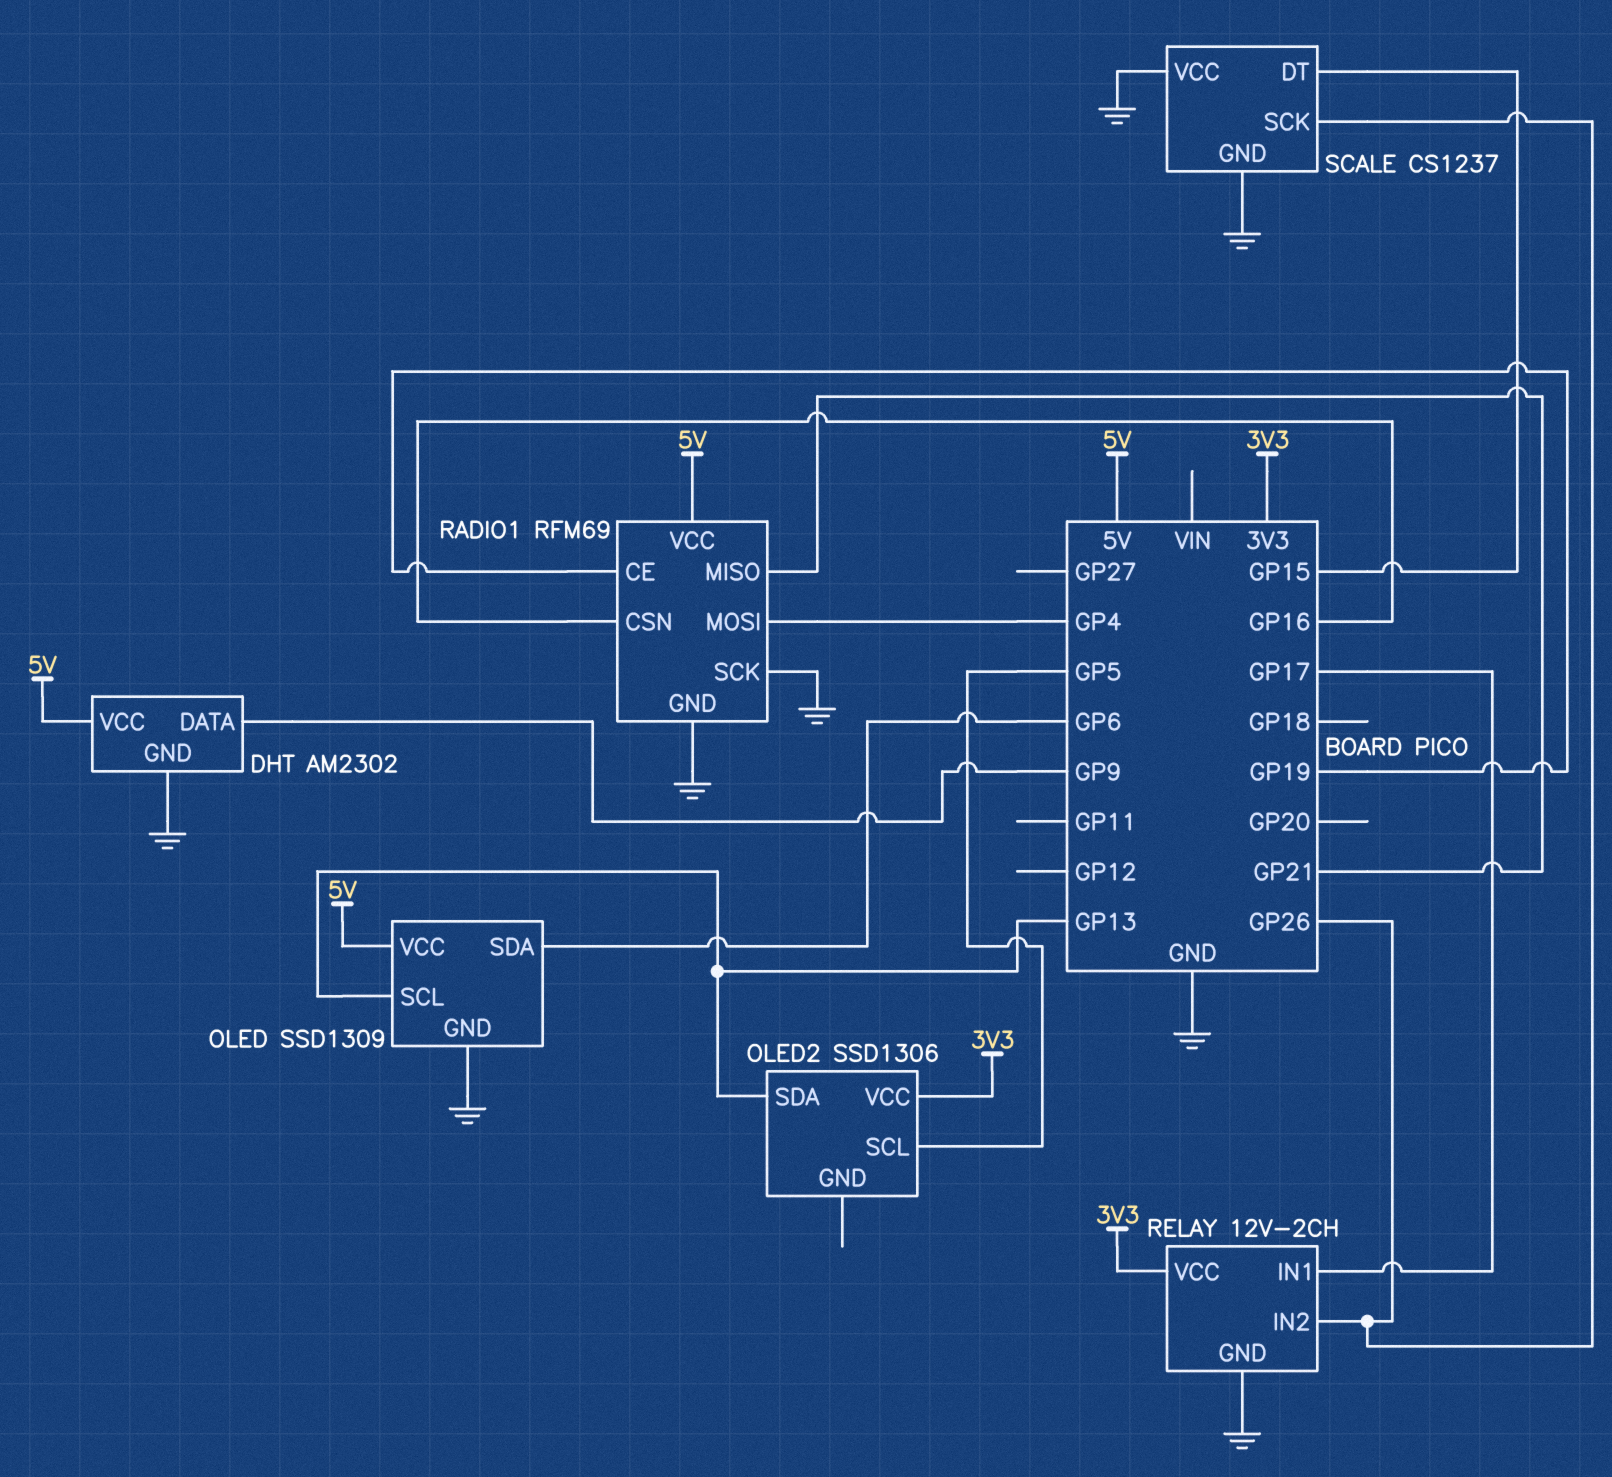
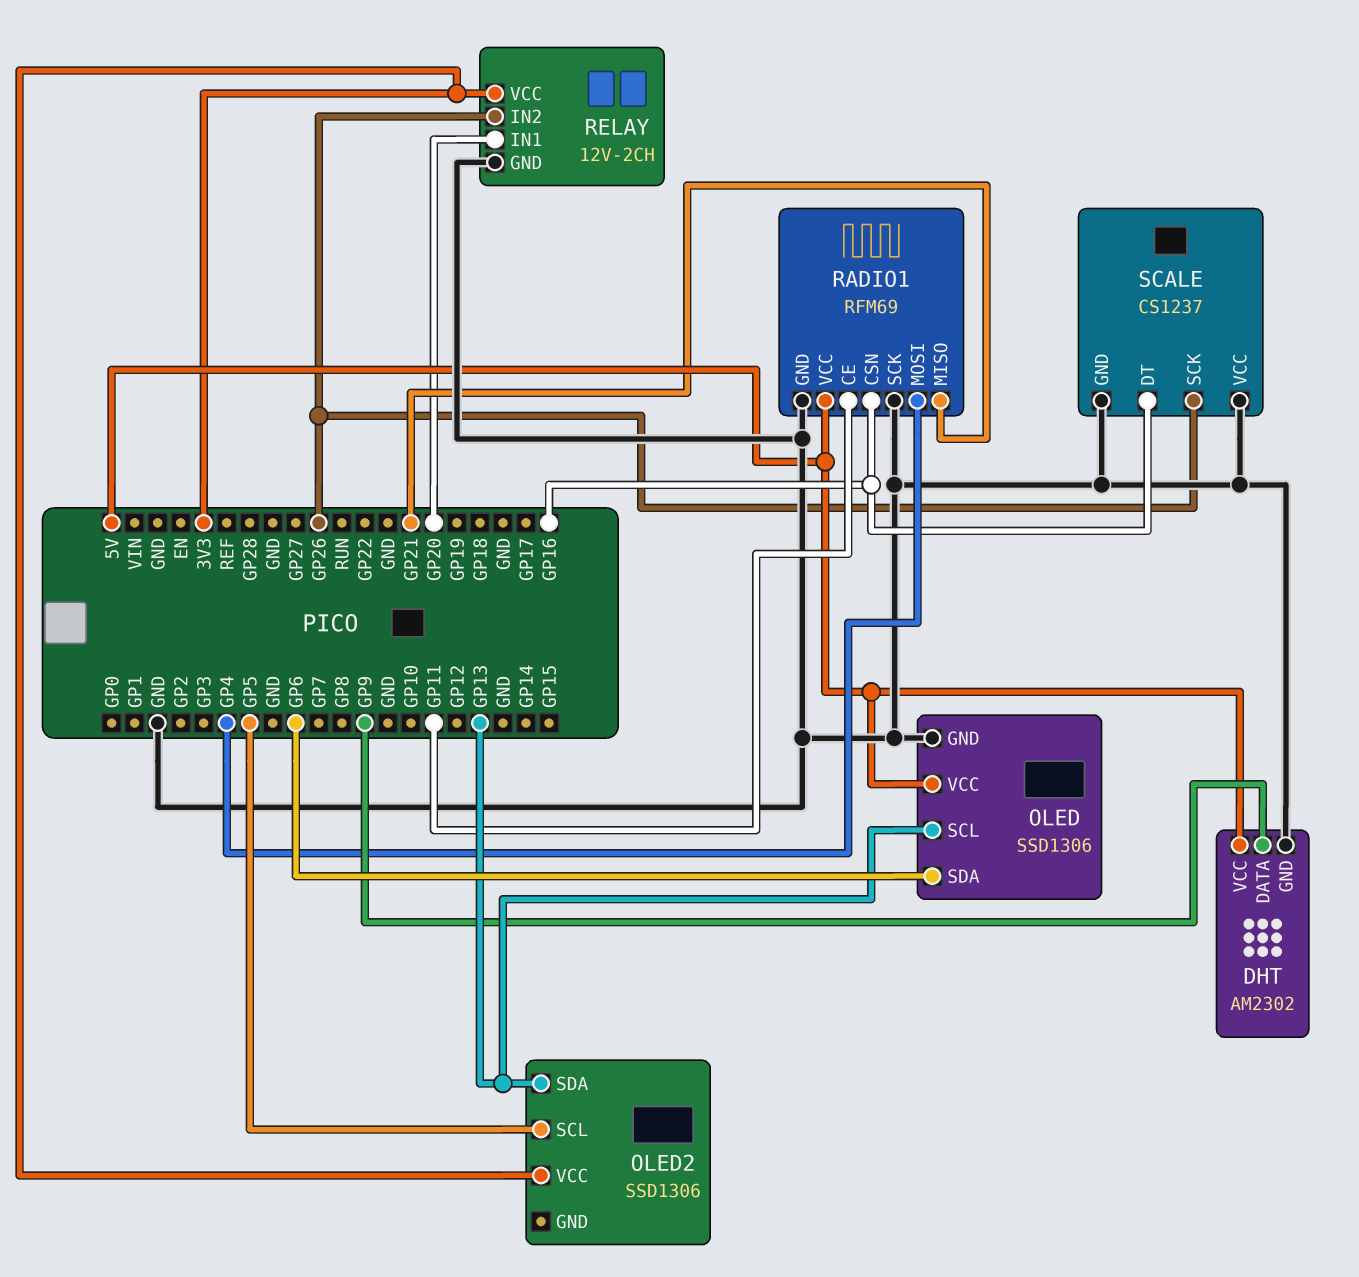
OLED: SSD1309 -> SSD1306
RADIO1 pin CE: GP19 -> GP11
RELAY pin IN1: GP17 -> GP20
SCALE pin DT: GP15 -> GP16

